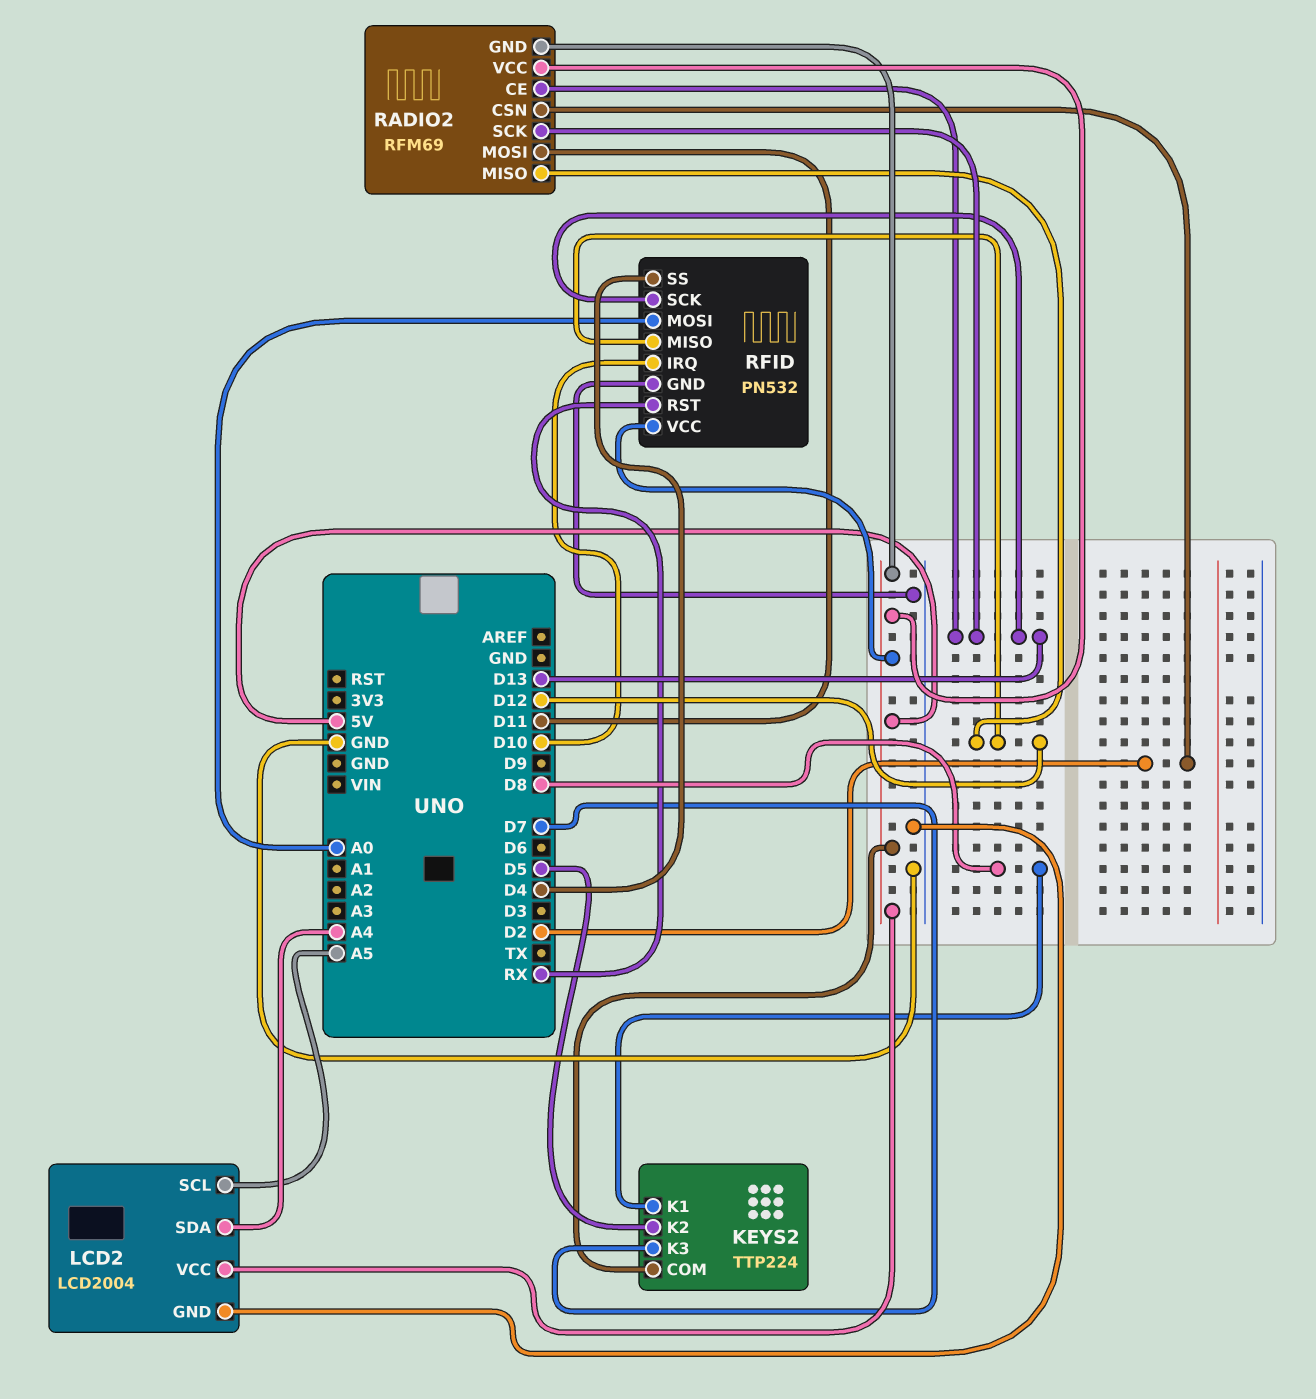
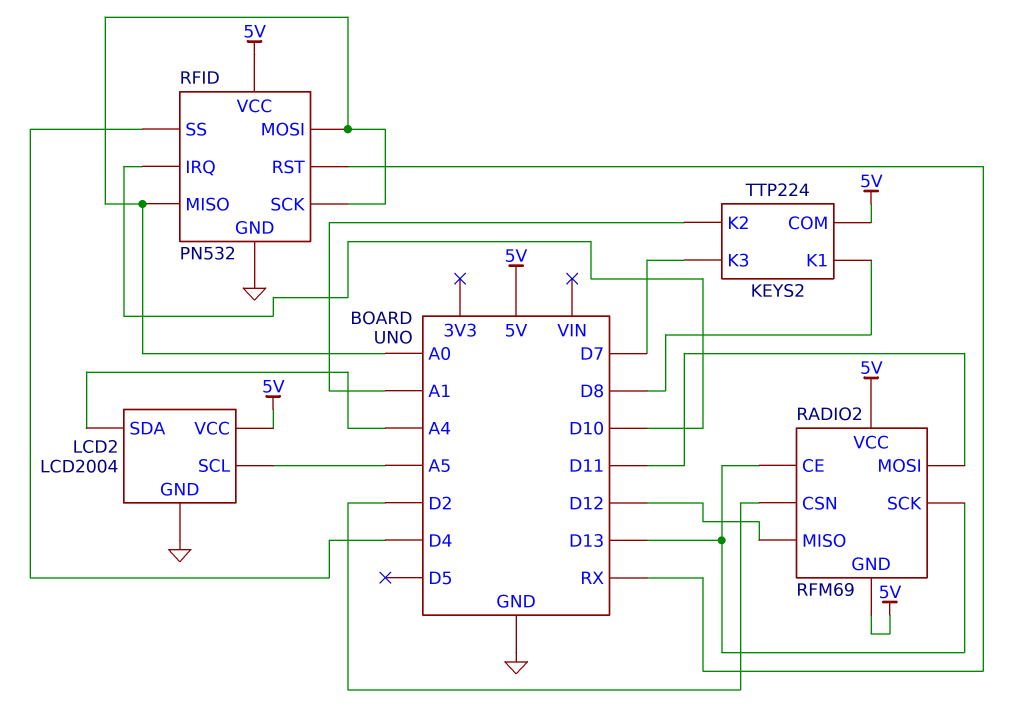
KEYS2 pin K2: D5 -> A1
RFID pin MISO: D12 -> A0
RFID pin SCK: D13 -> A0

